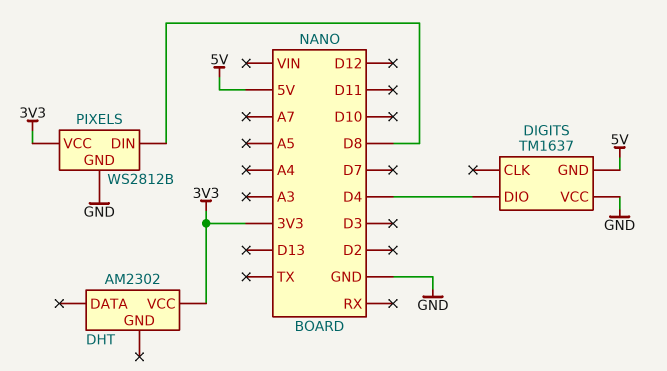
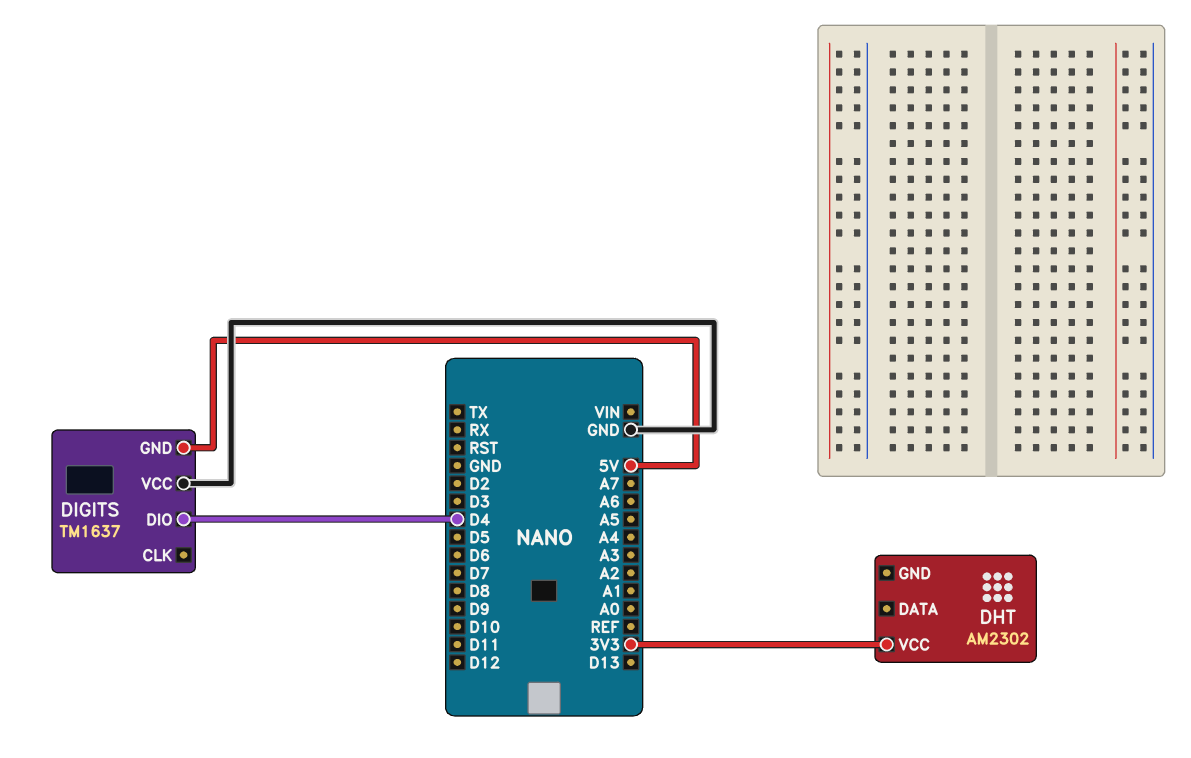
PIXELS: WS2812B -> none
PIXELS pin DIN: D8 -> none
PIXELS pin GND: GND -> none
PIXELS pin VCC: 3V3 -> none

